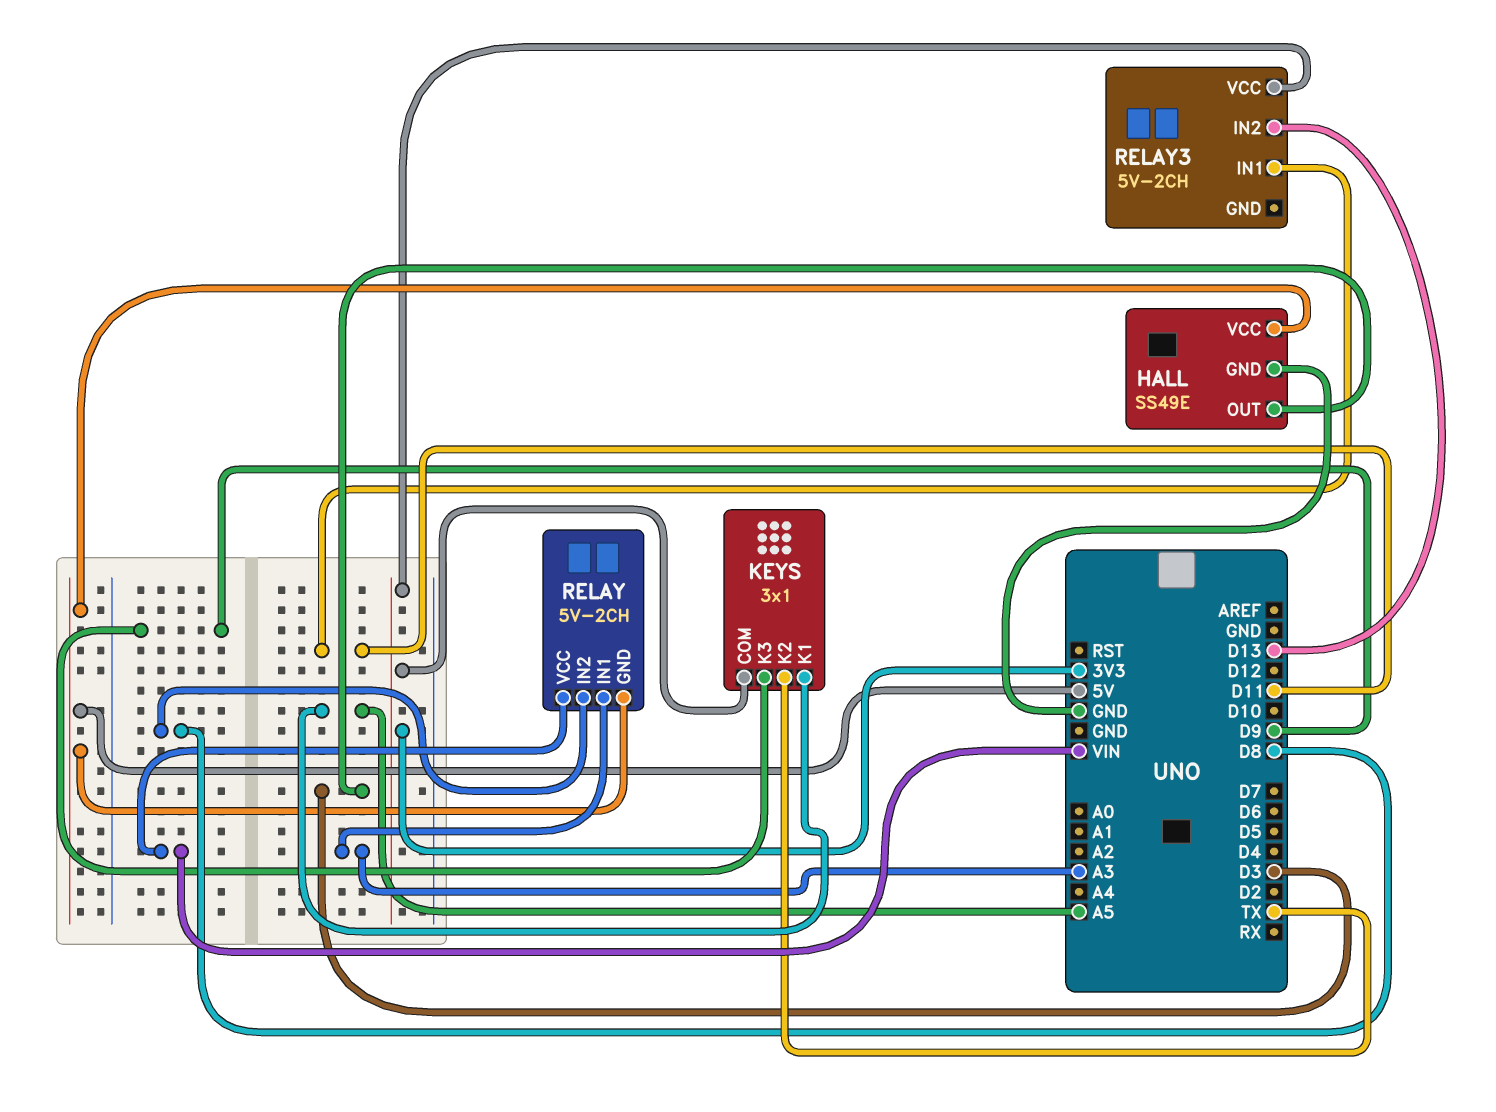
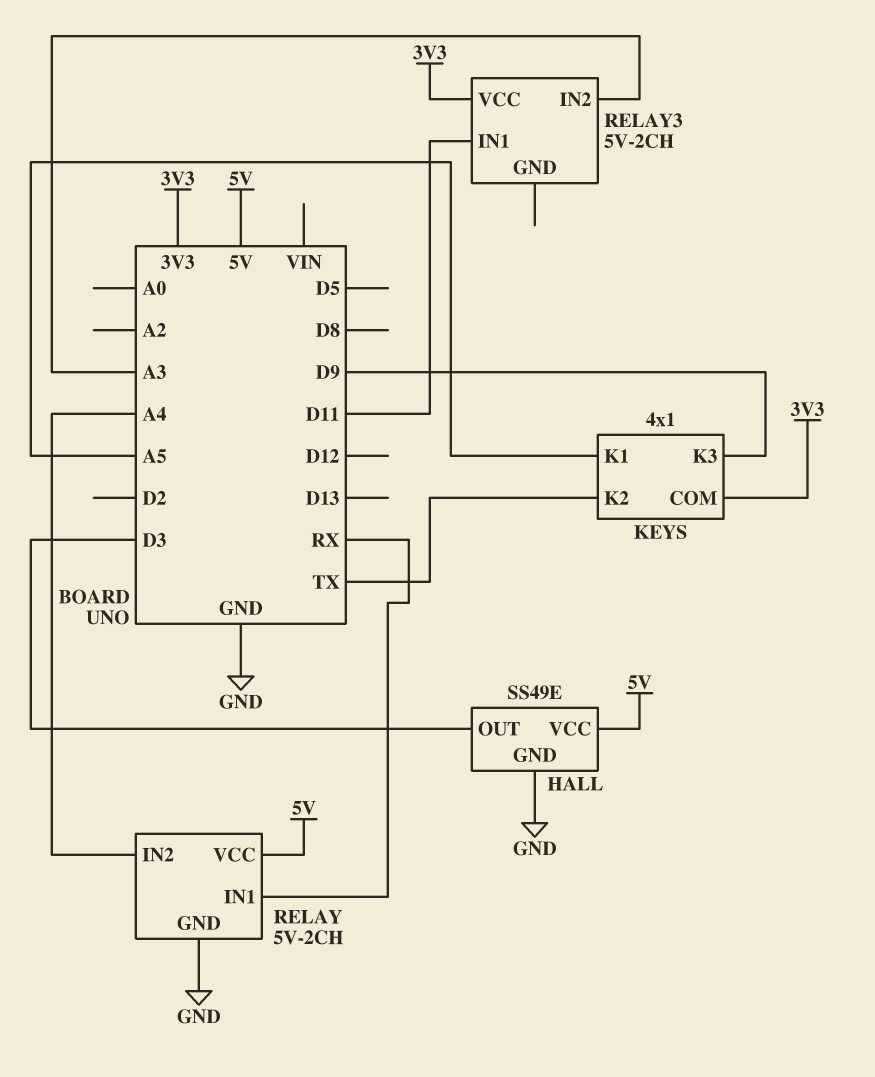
KEYS: 3x1 -> 4x1
RELAY pin GND: 5V -> GND
RELAY pin IN1: A3 -> RX
RELAY pin IN2: D8 -> A4
RELAY pin VCC: VIN -> 5V
RELAY3 pin IN2: D13 -> A3

